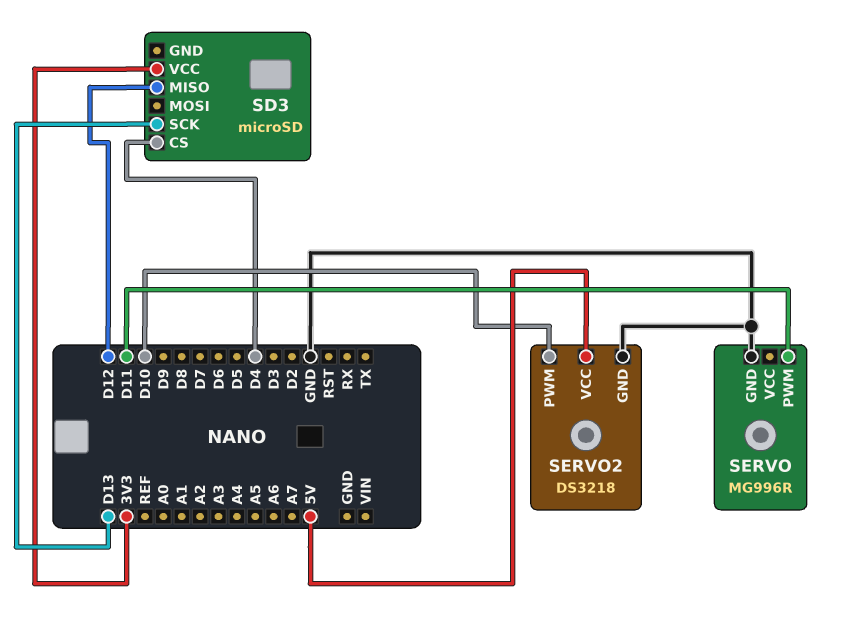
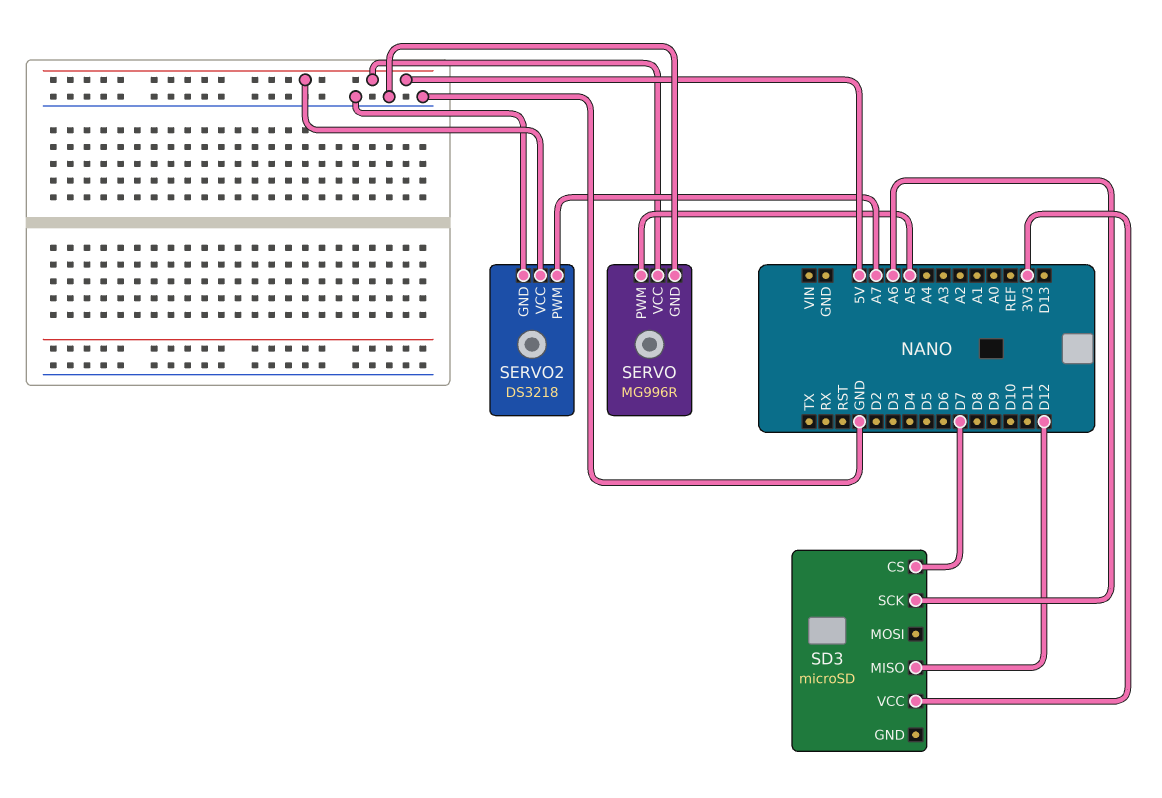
SD3 pin CS: D4 -> D7
SD3 pin SCK: D13 -> A6
SERVO pin PWM: D11 -> A5
SERVO pin VCC: none -> 5V
SERVO2 pin PWM: D10 -> A7

